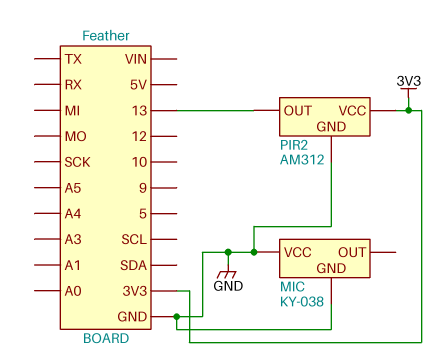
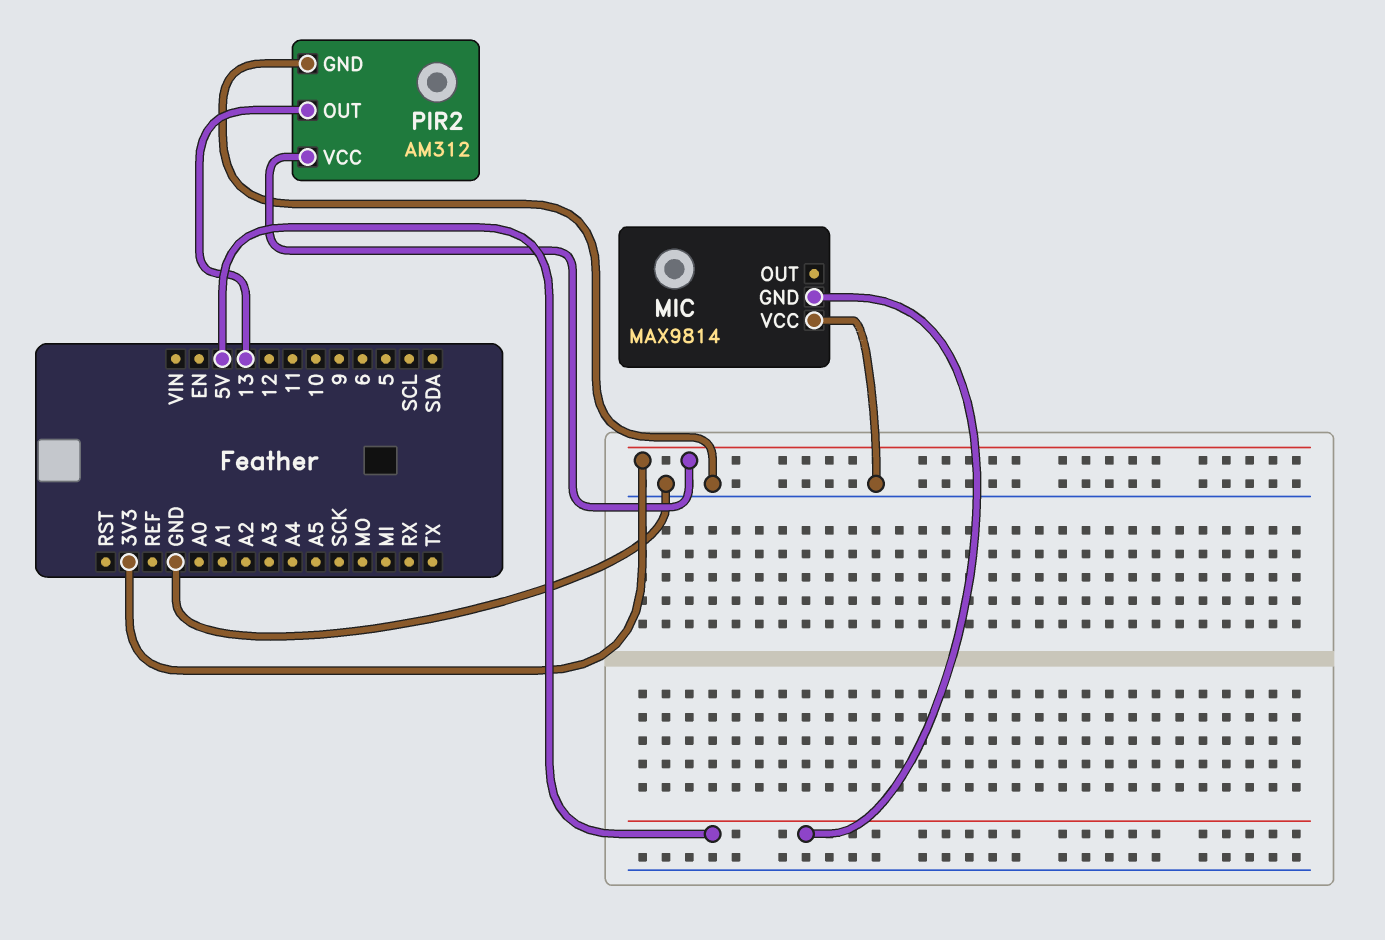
MIC: KY-038 -> MAX9814
MIC pin GND: GND -> 5V

